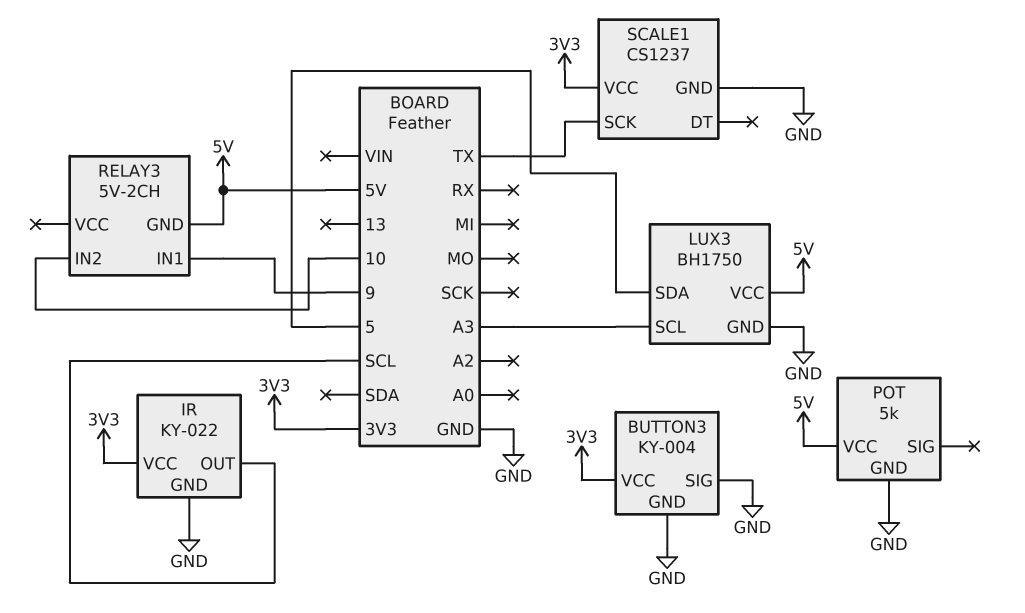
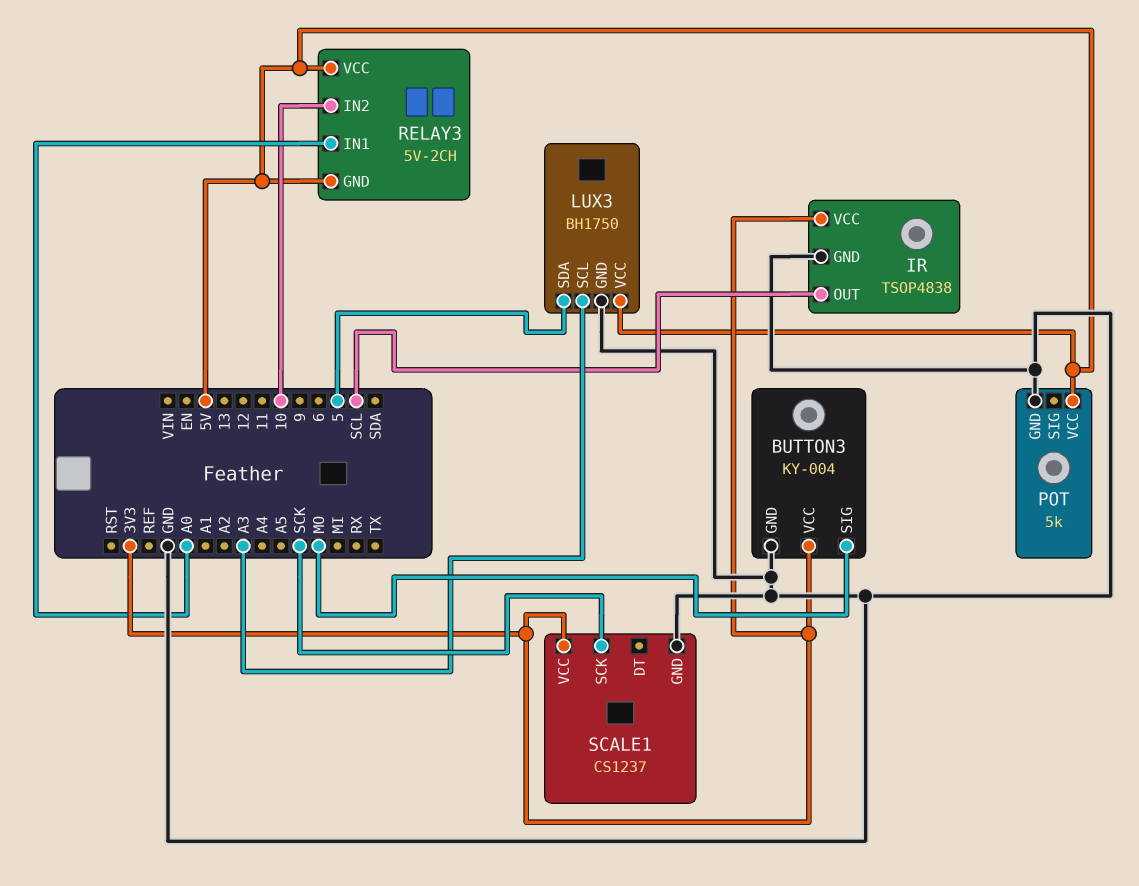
BUTTON3 pin SIG: GND -> MO
IR: KY-022 -> TSOP4838
RELAY3 pin IN1: 9 -> A0
RELAY3 pin VCC: none -> 5V
SCALE1 pin SCK: TX -> SCK

